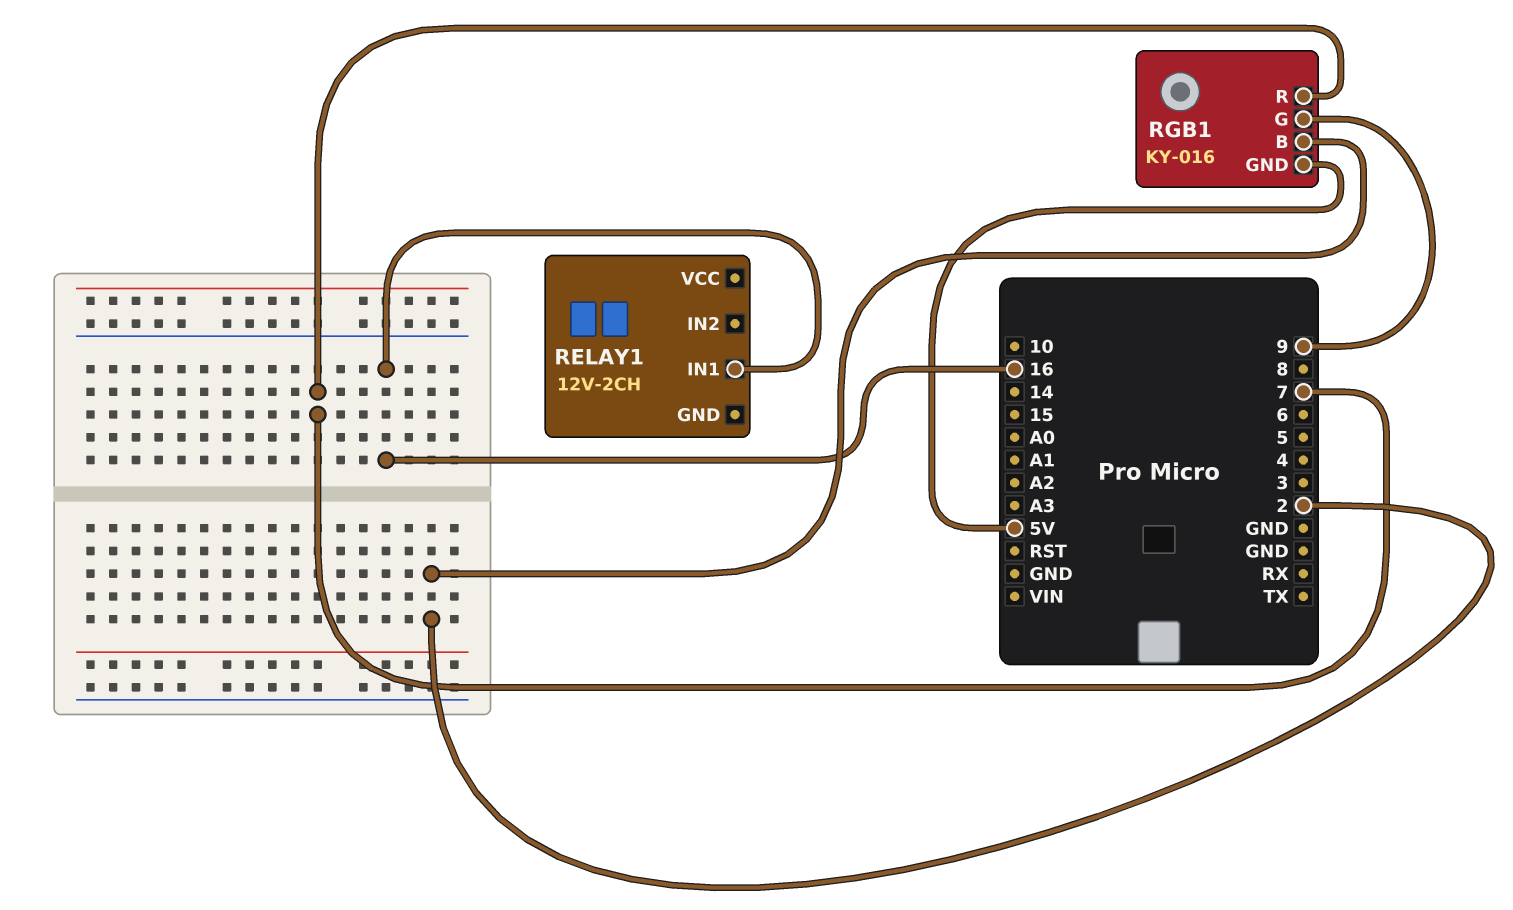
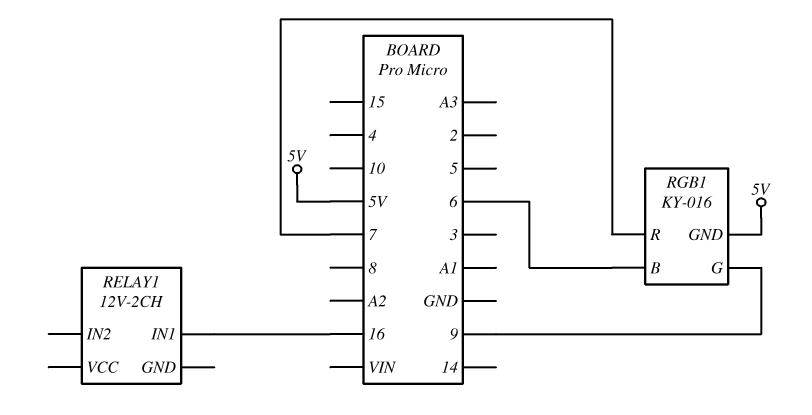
RGB1 pin B: 2 -> 6

